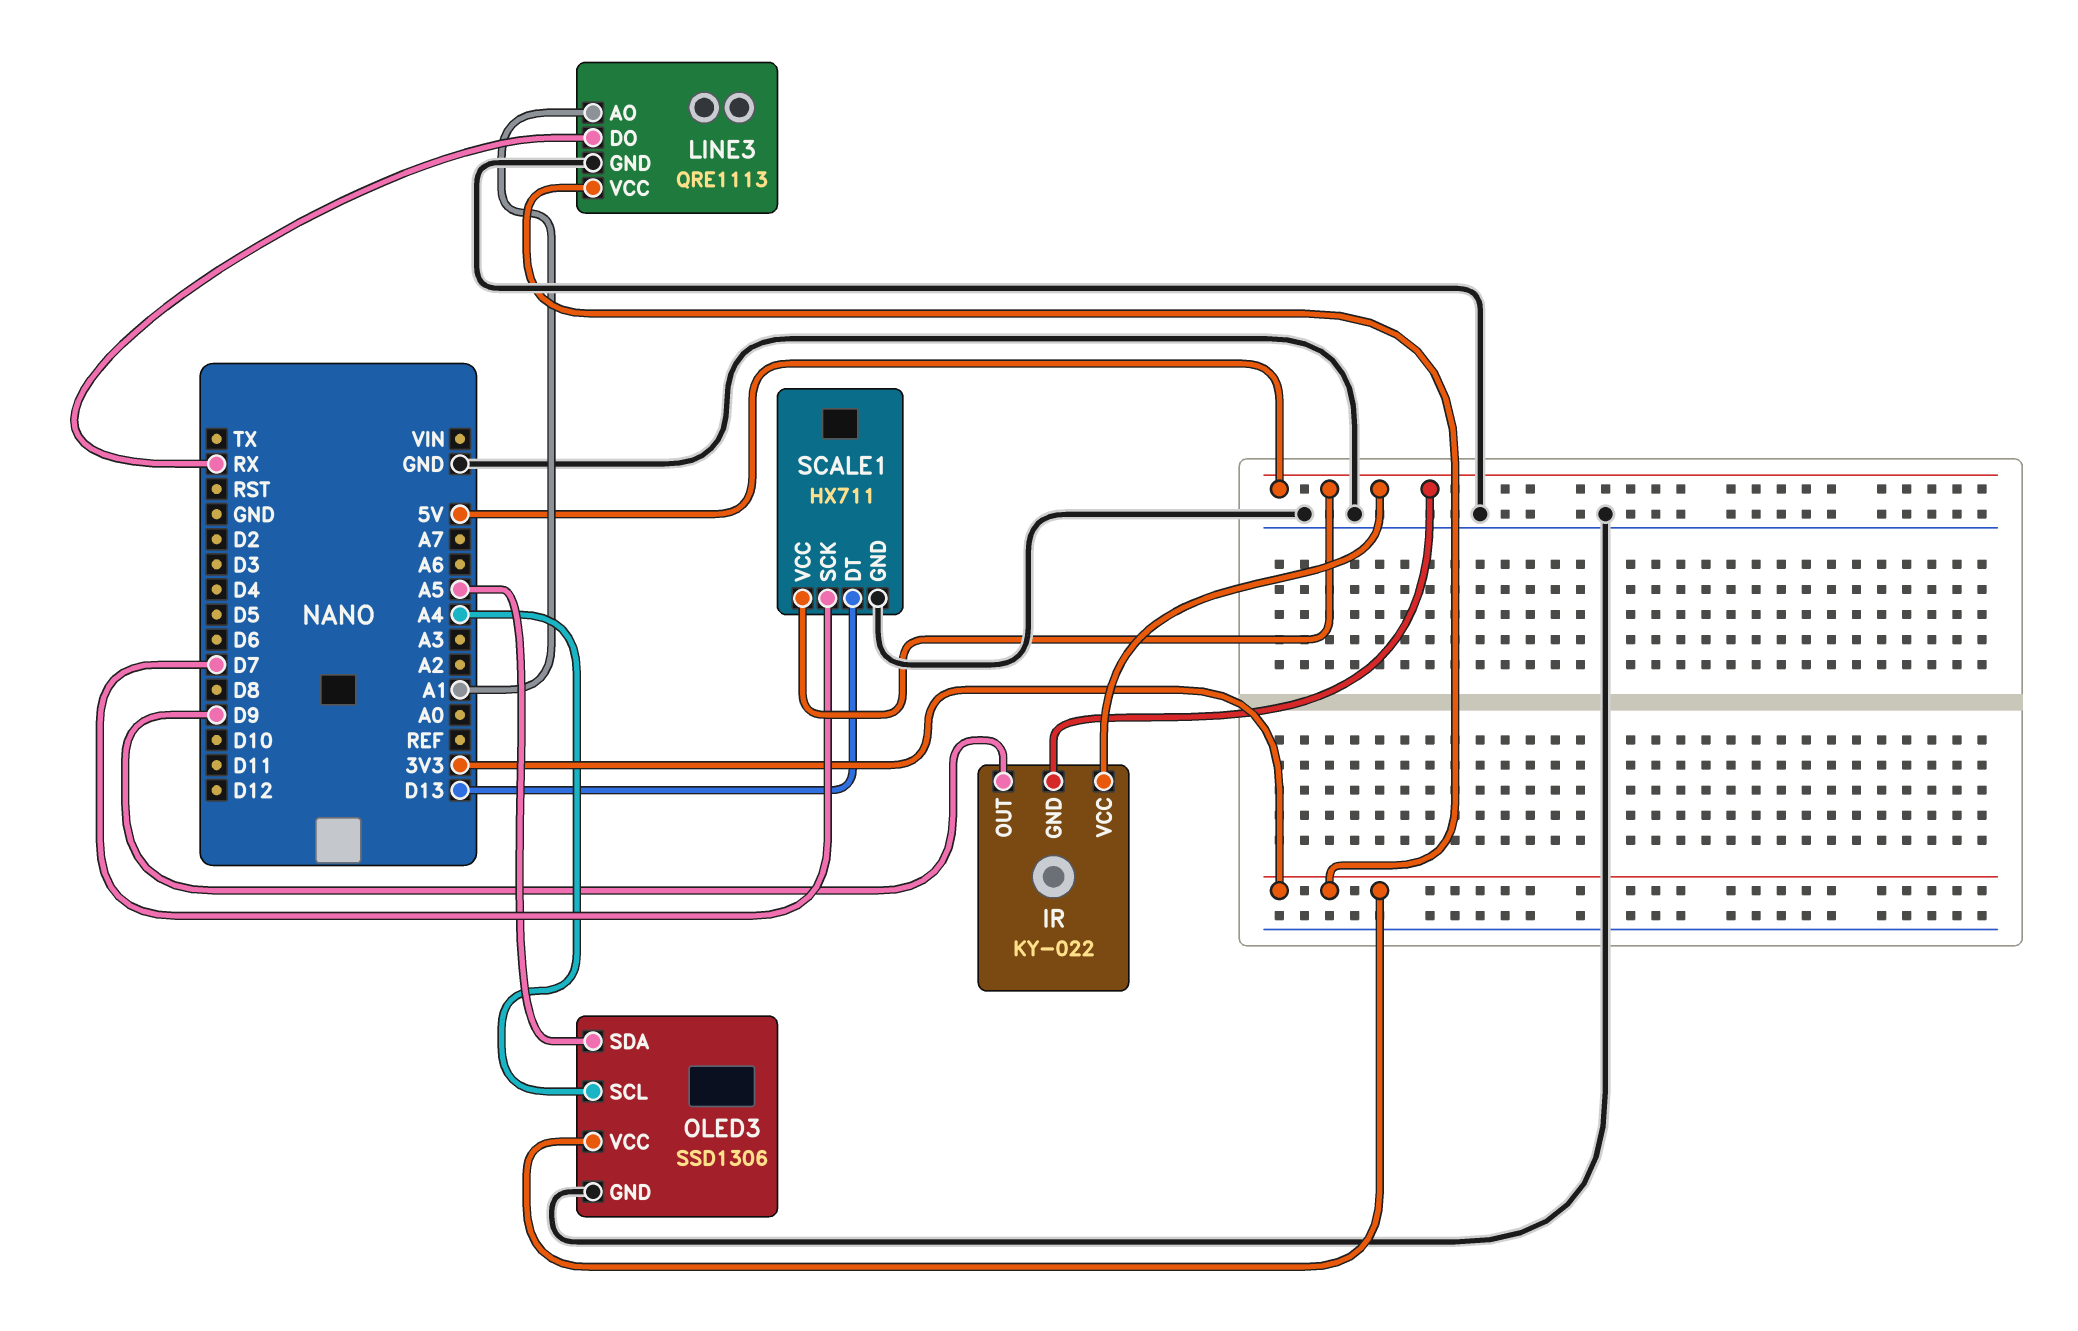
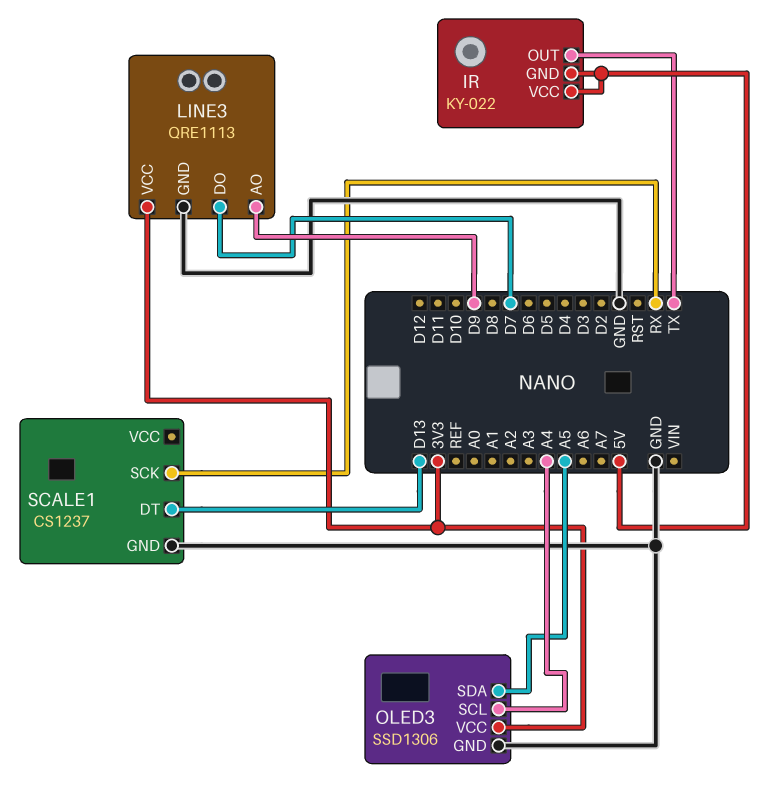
IR pin OUT: D9 -> TX
LINE3 pin AO: A1 -> D9
LINE3 pin DO: RX -> D7
SCALE1: HX711 -> CS1237
SCALE1 pin SCK: D7 -> RX
SCALE1 pin VCC: 5V -> none

